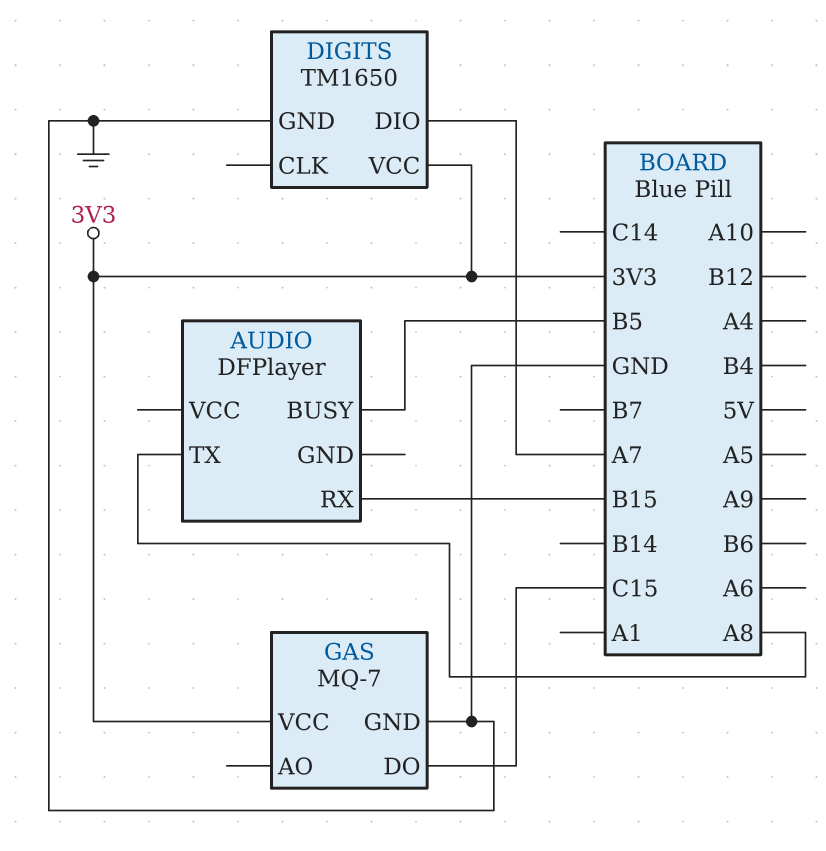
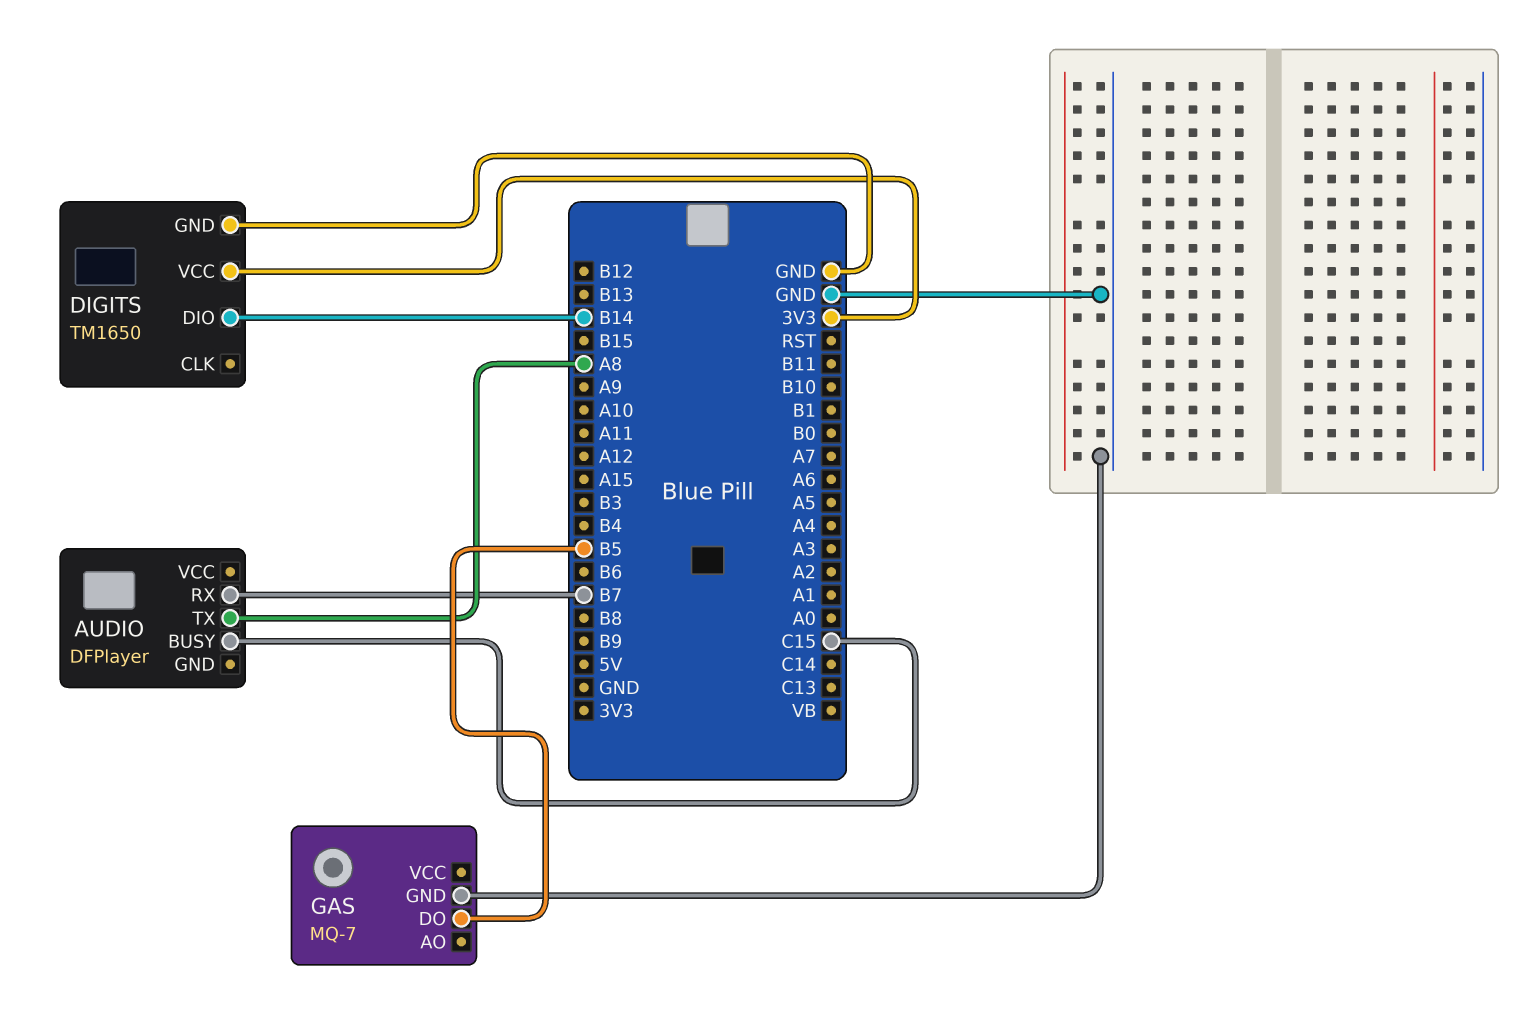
AUDIO pin BUSY: B5 -> C15
AUDIO pin RX: B15 -> B7
DIGITS pin DIO: A7 -> B14
GAS pin DO: C15 -> B5
GAS pin VCC: 3V3 -> none

